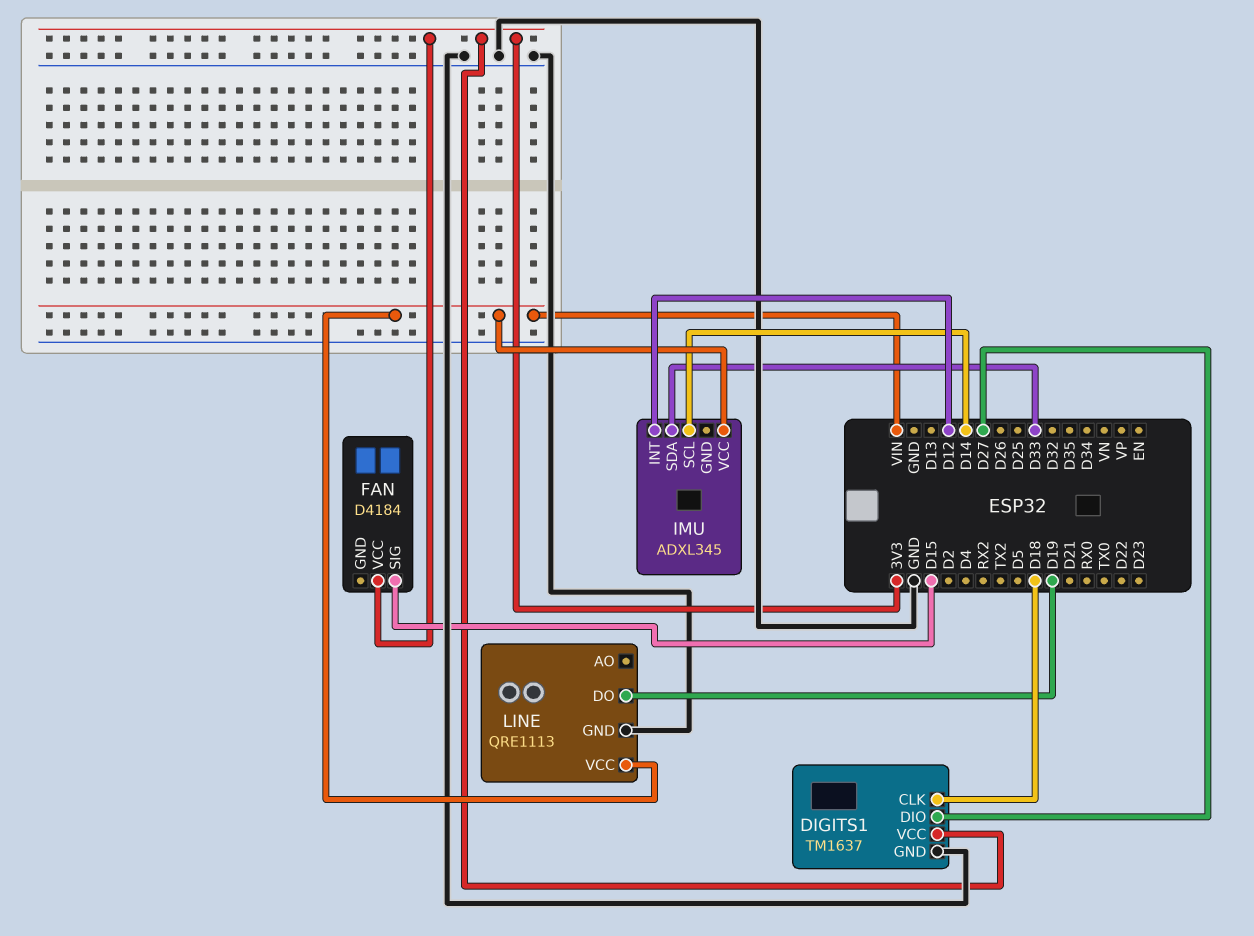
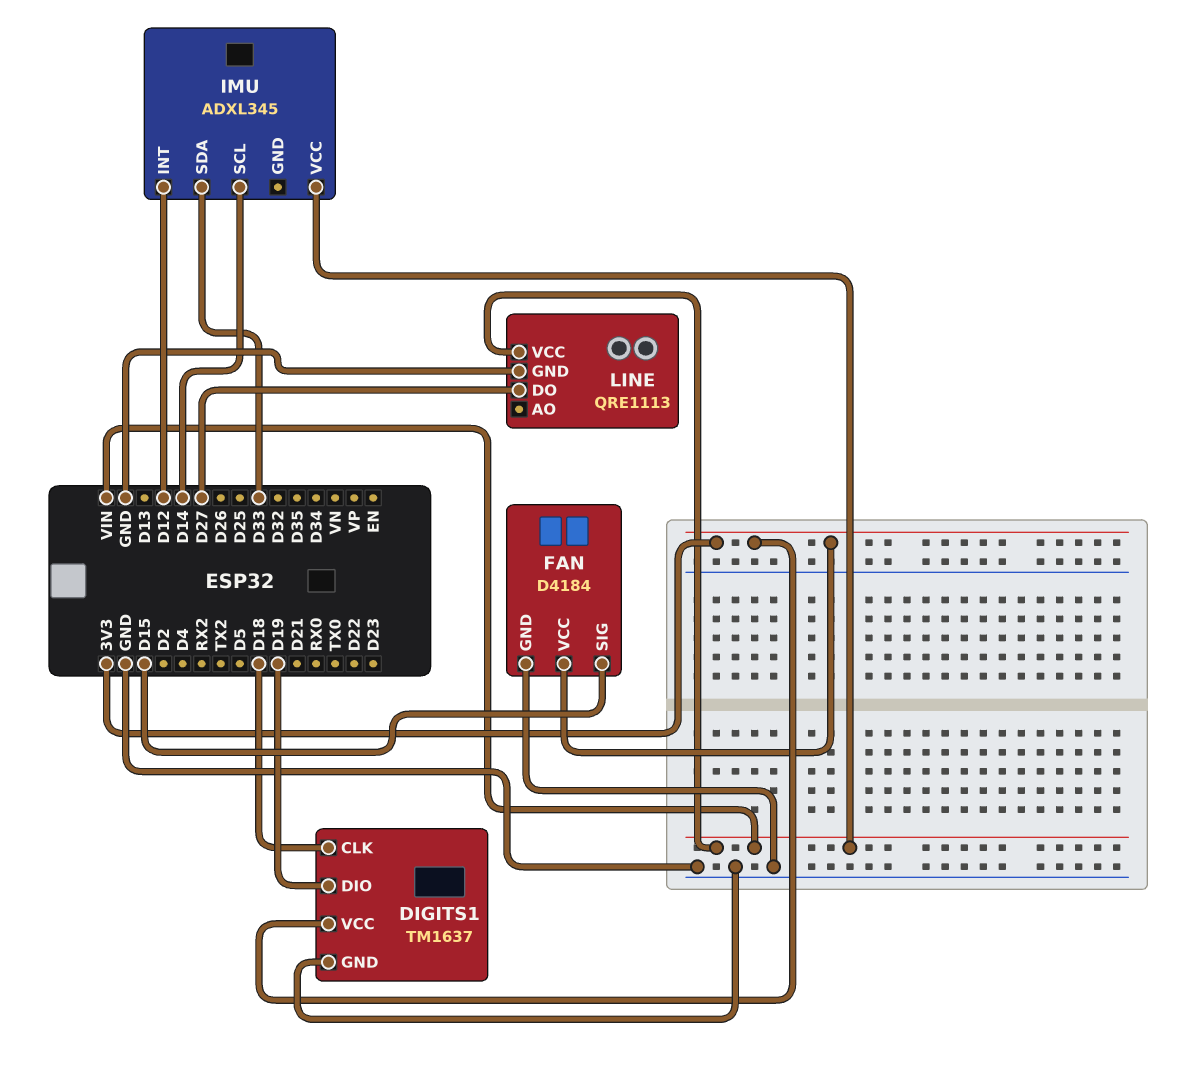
DIGITS1 pin DIO: D27 -> D19
FAN pin GND: none -> GND
LINE pin DO: D19 -> D27

